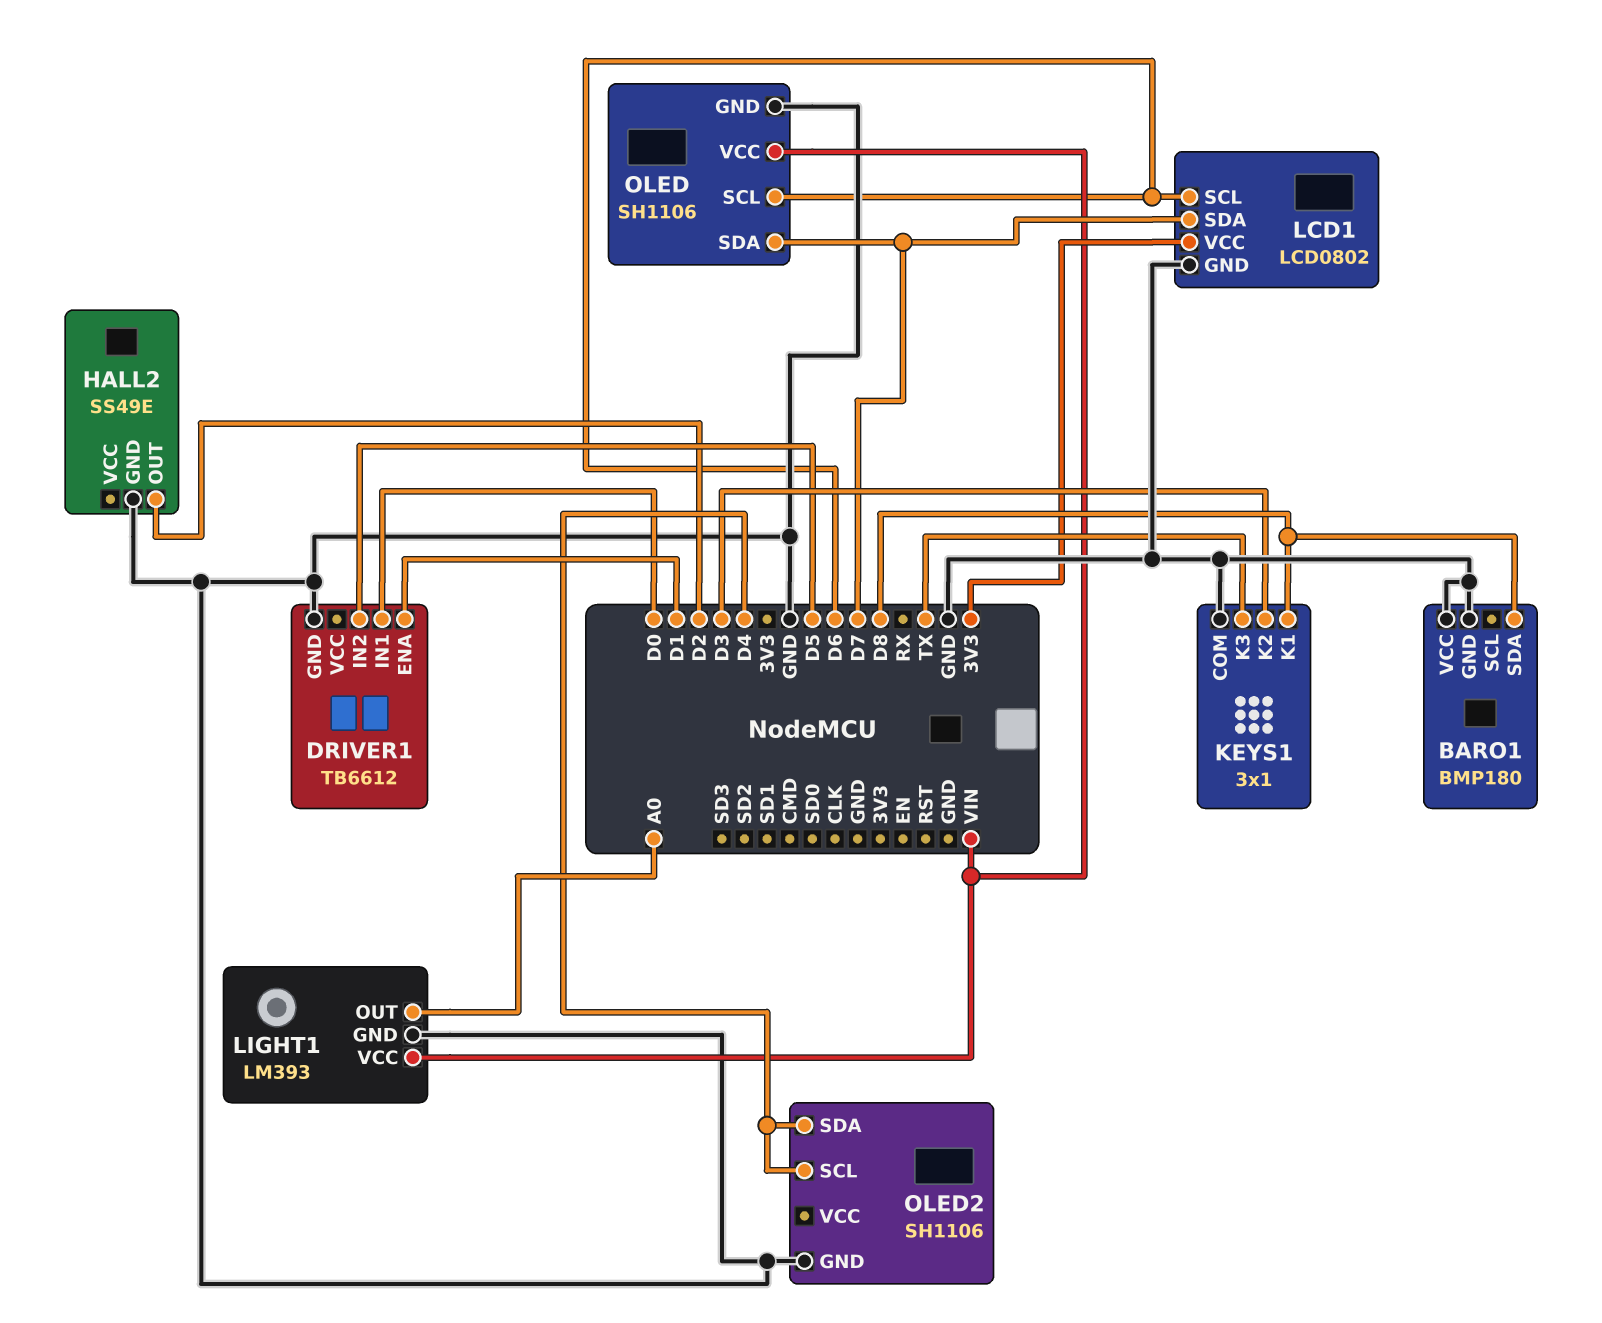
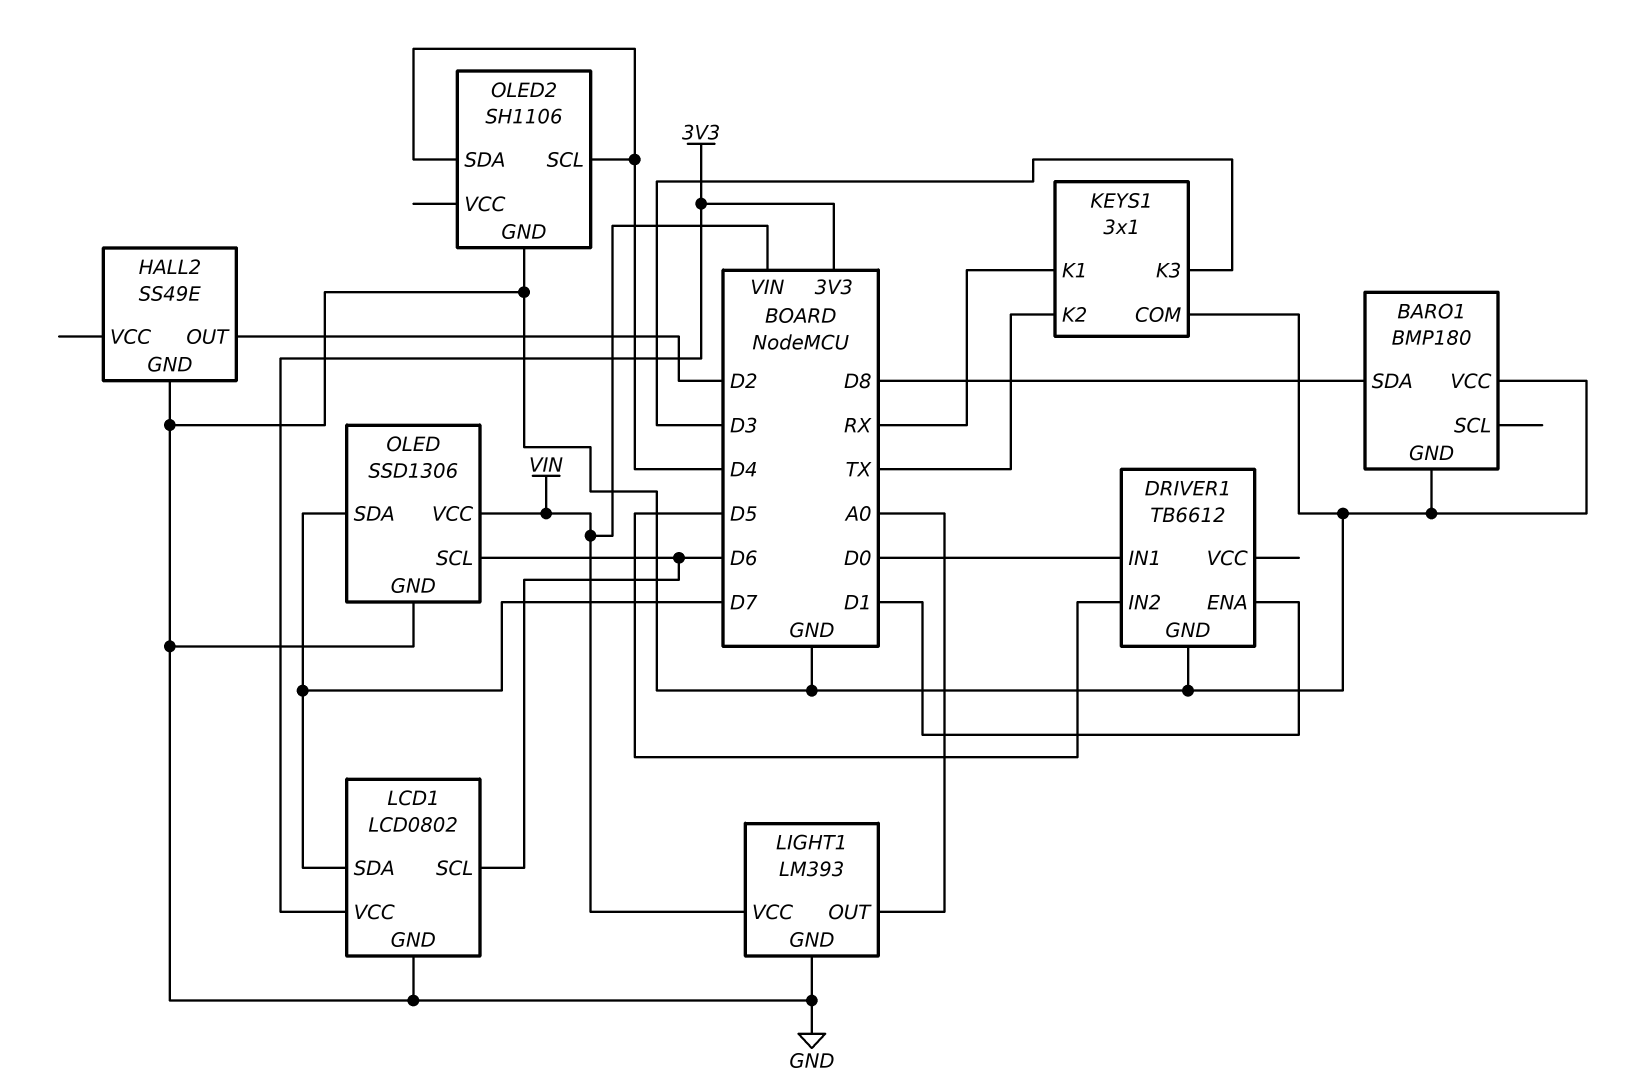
KEYS1 pin K1: D8 -> RX
KEYS1 pin K2: D3 -> TX
KEYS1 pin K3: TX -> D3
OLED: SH1106 -> SSD1306

